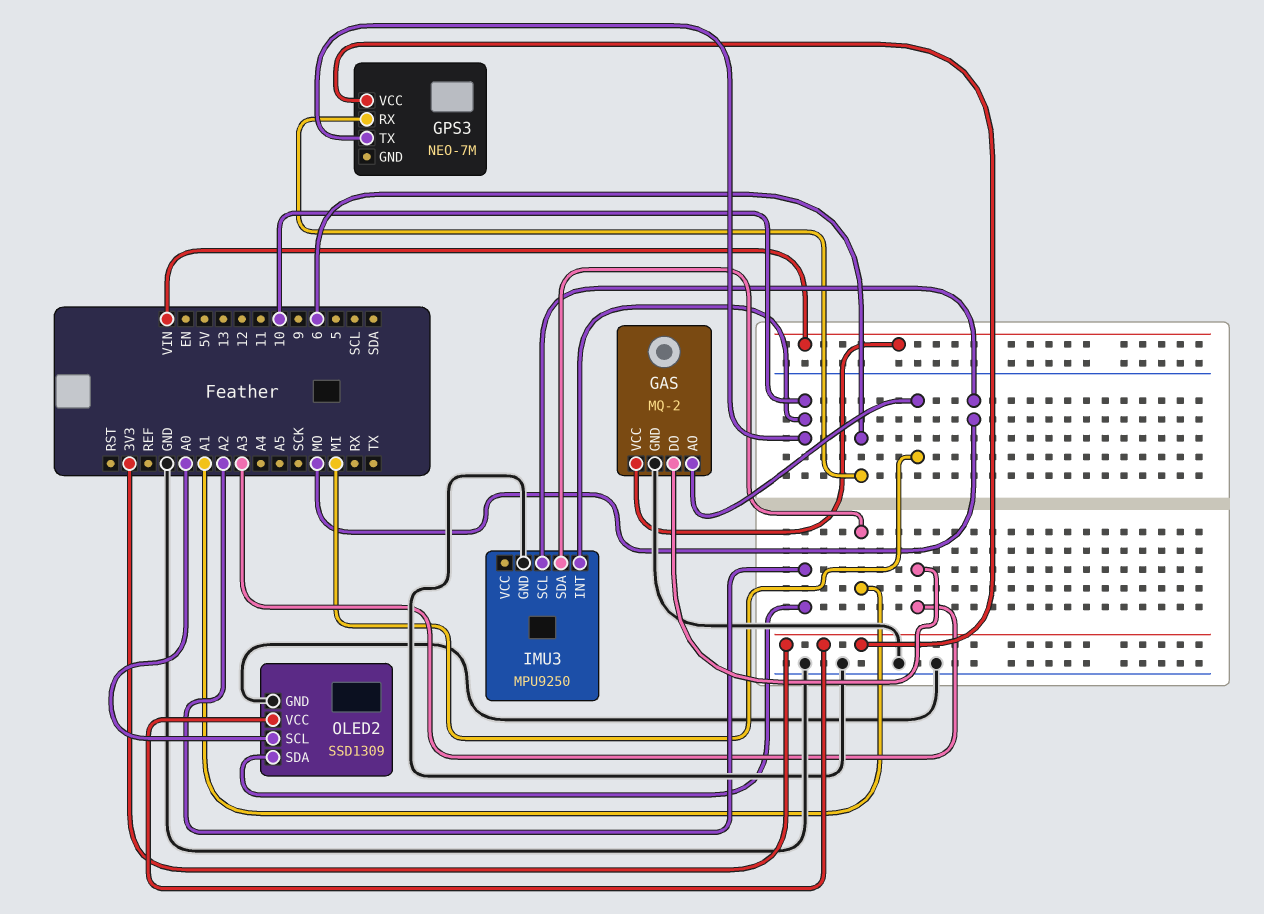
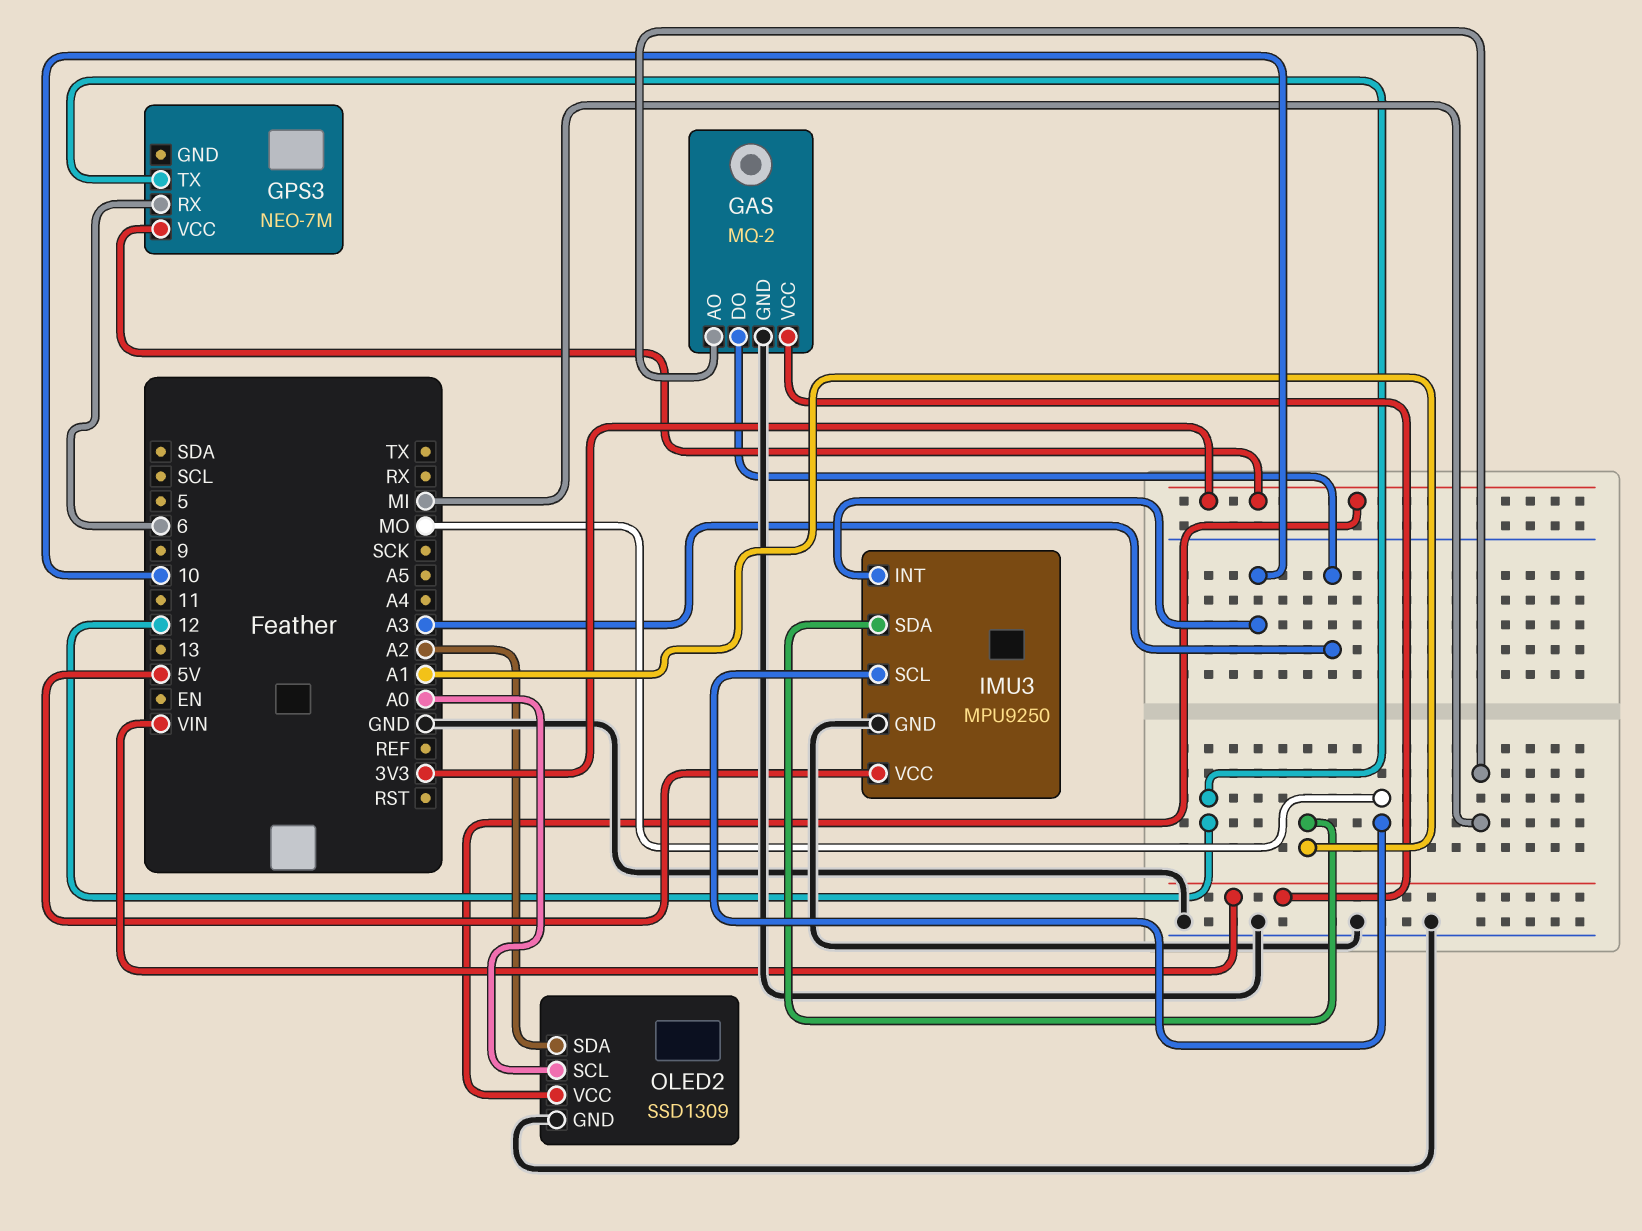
GPS3 pin TX: 10 -> 12
IMU3 pin VCC: none -> 5V

